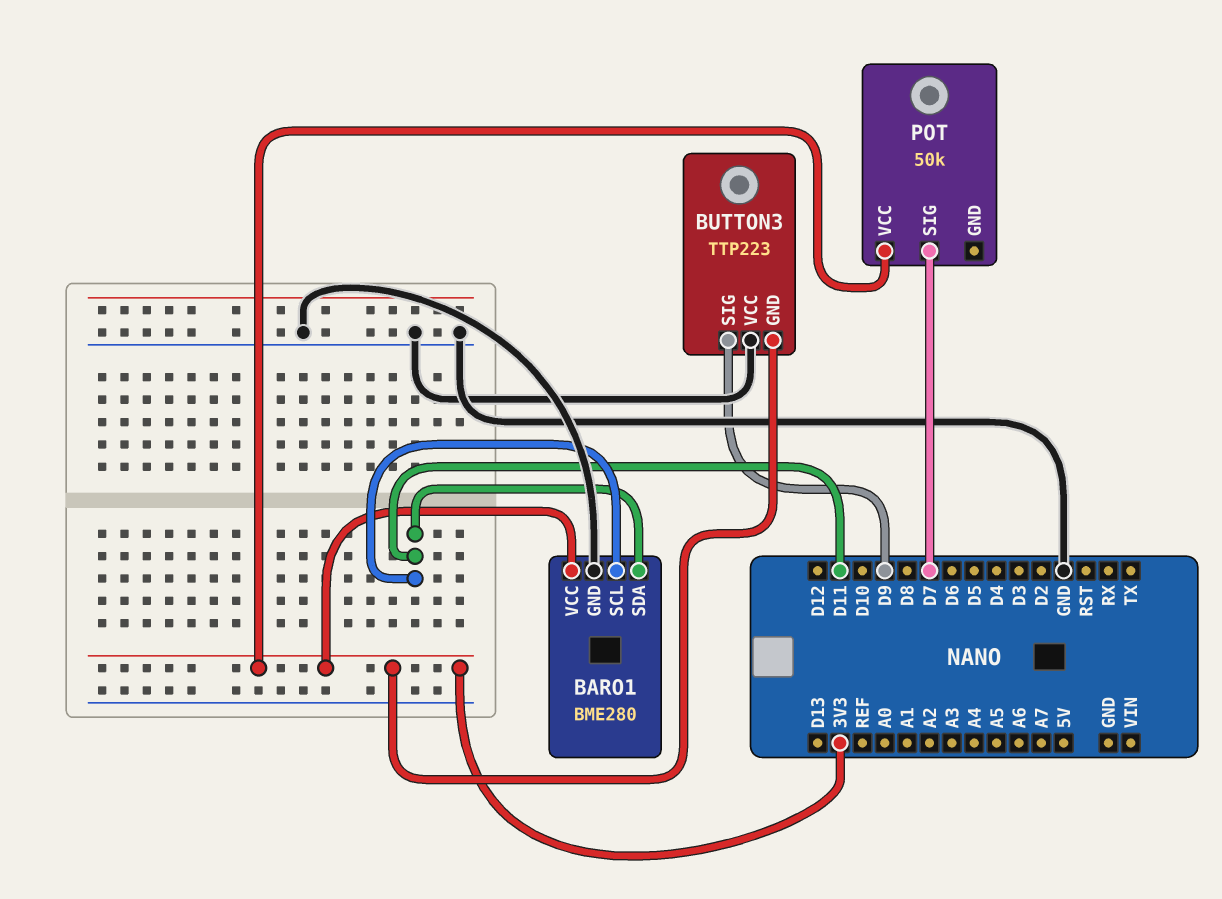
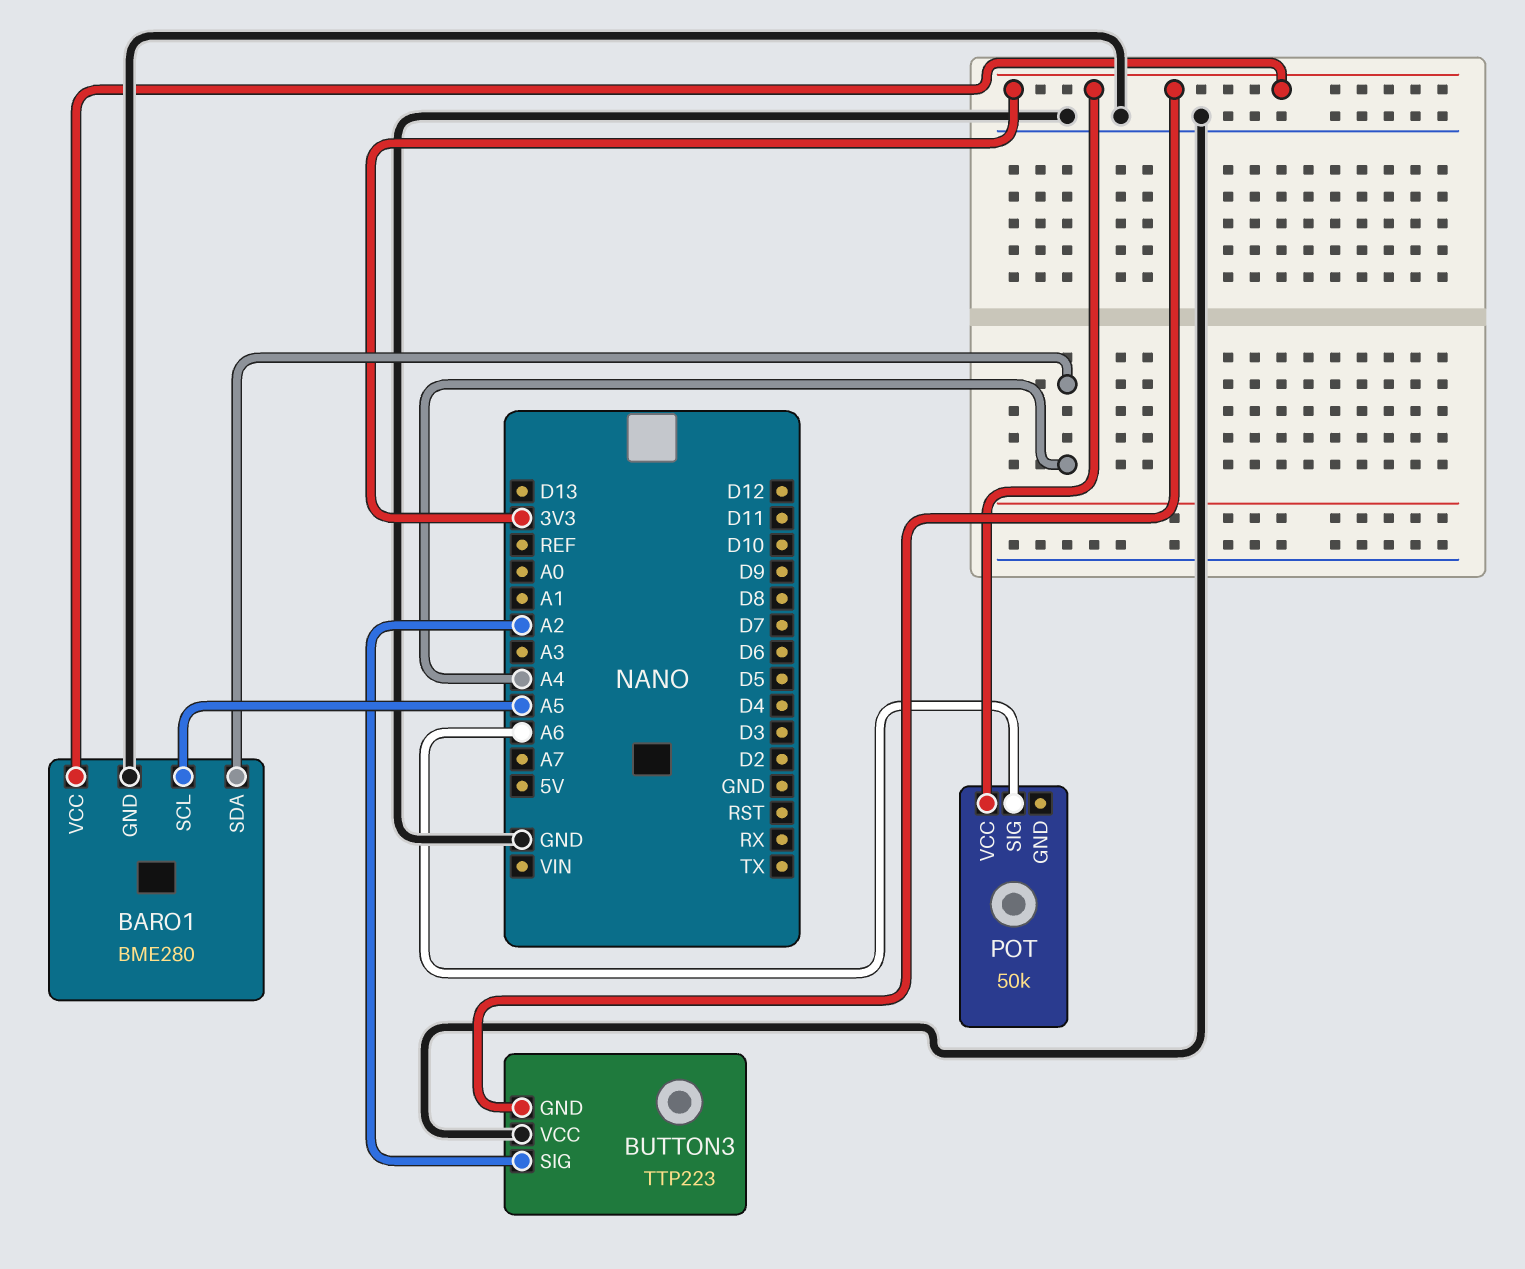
BARO1 pin SCL: D11 -> A5
BARO1 pin SDA: D11 -> A4
BUTTON3 pin SIG: D9 -> A2
POT pin SIG: D7 -> A6

